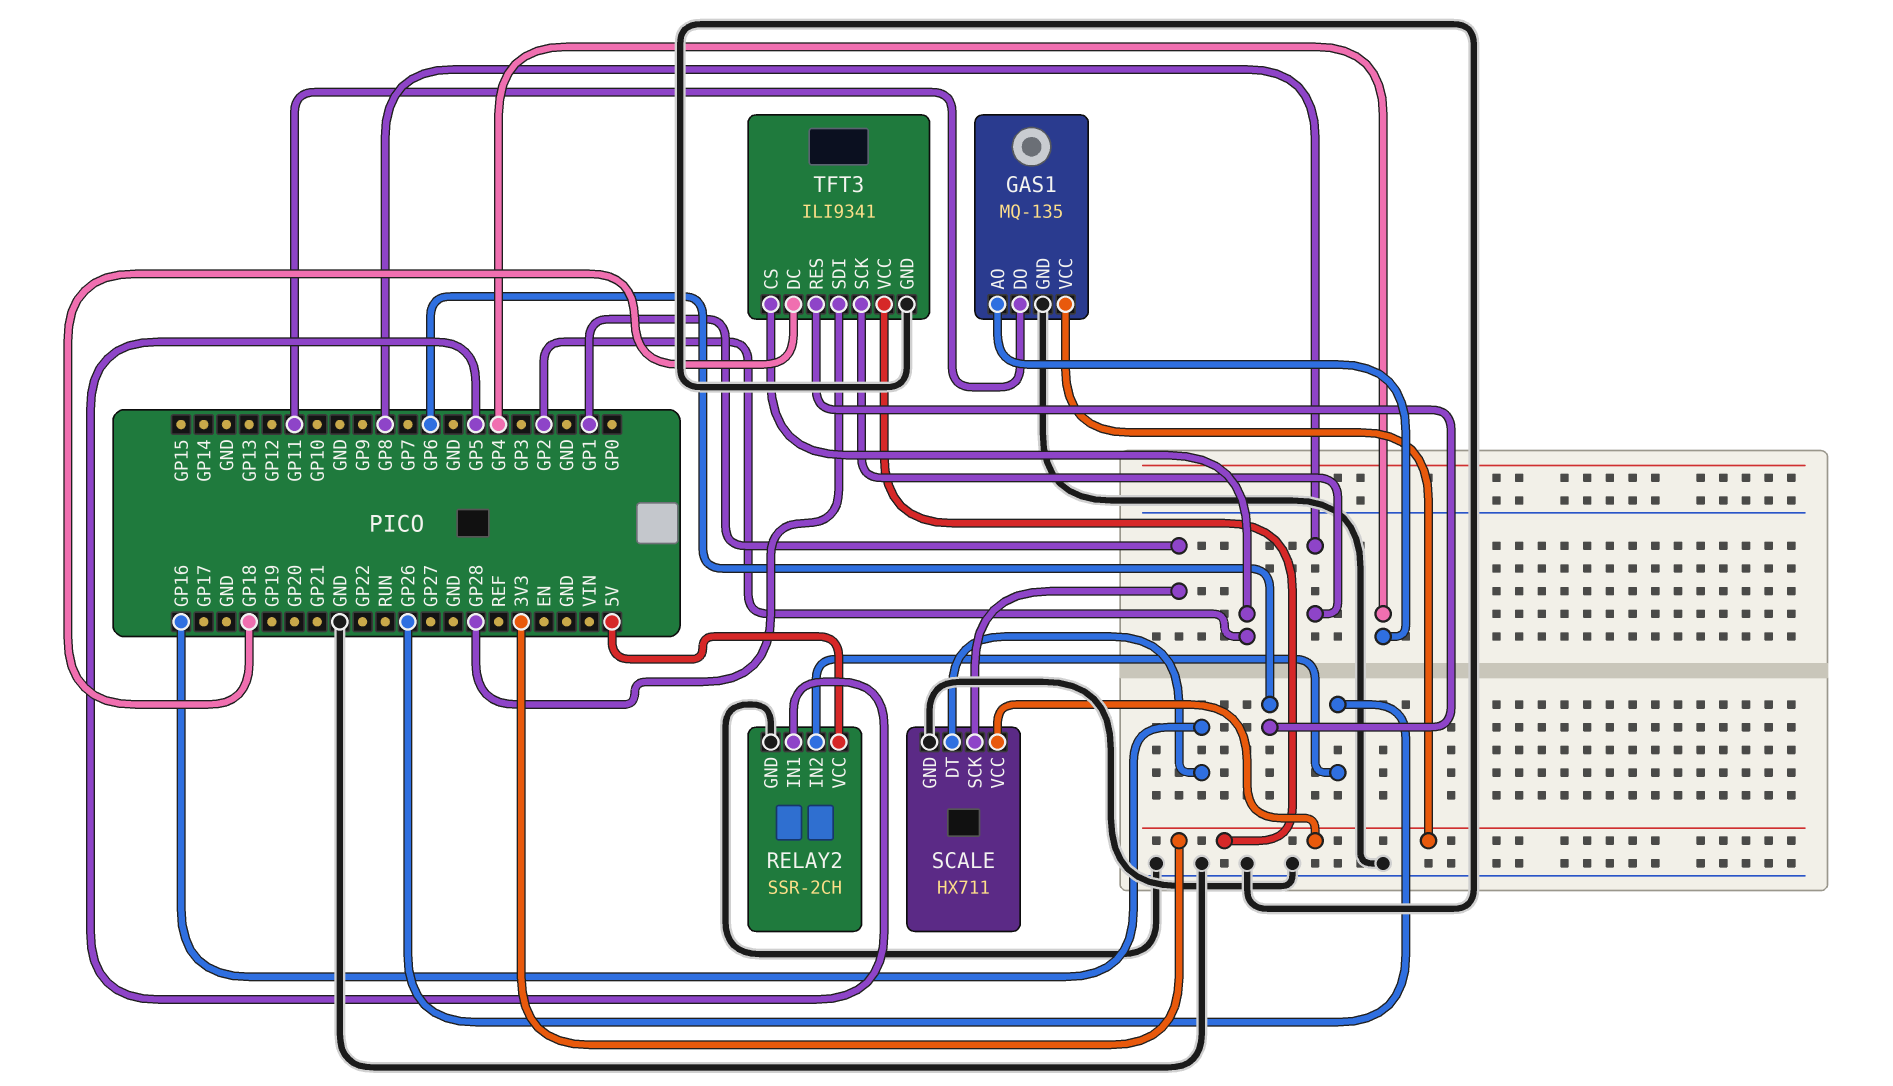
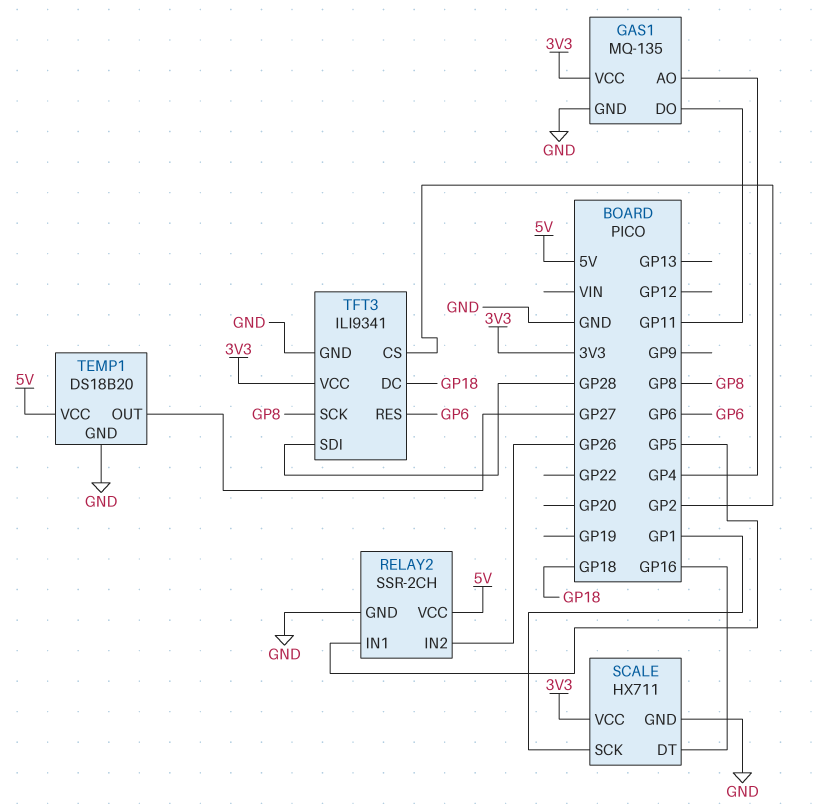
TEMP1: none -> DS18B20
TEMP1 pin GND: none -> GND
TEMP1 pin OUT: none -> GP27
TEMP1 pin VCC: none -> 5V

